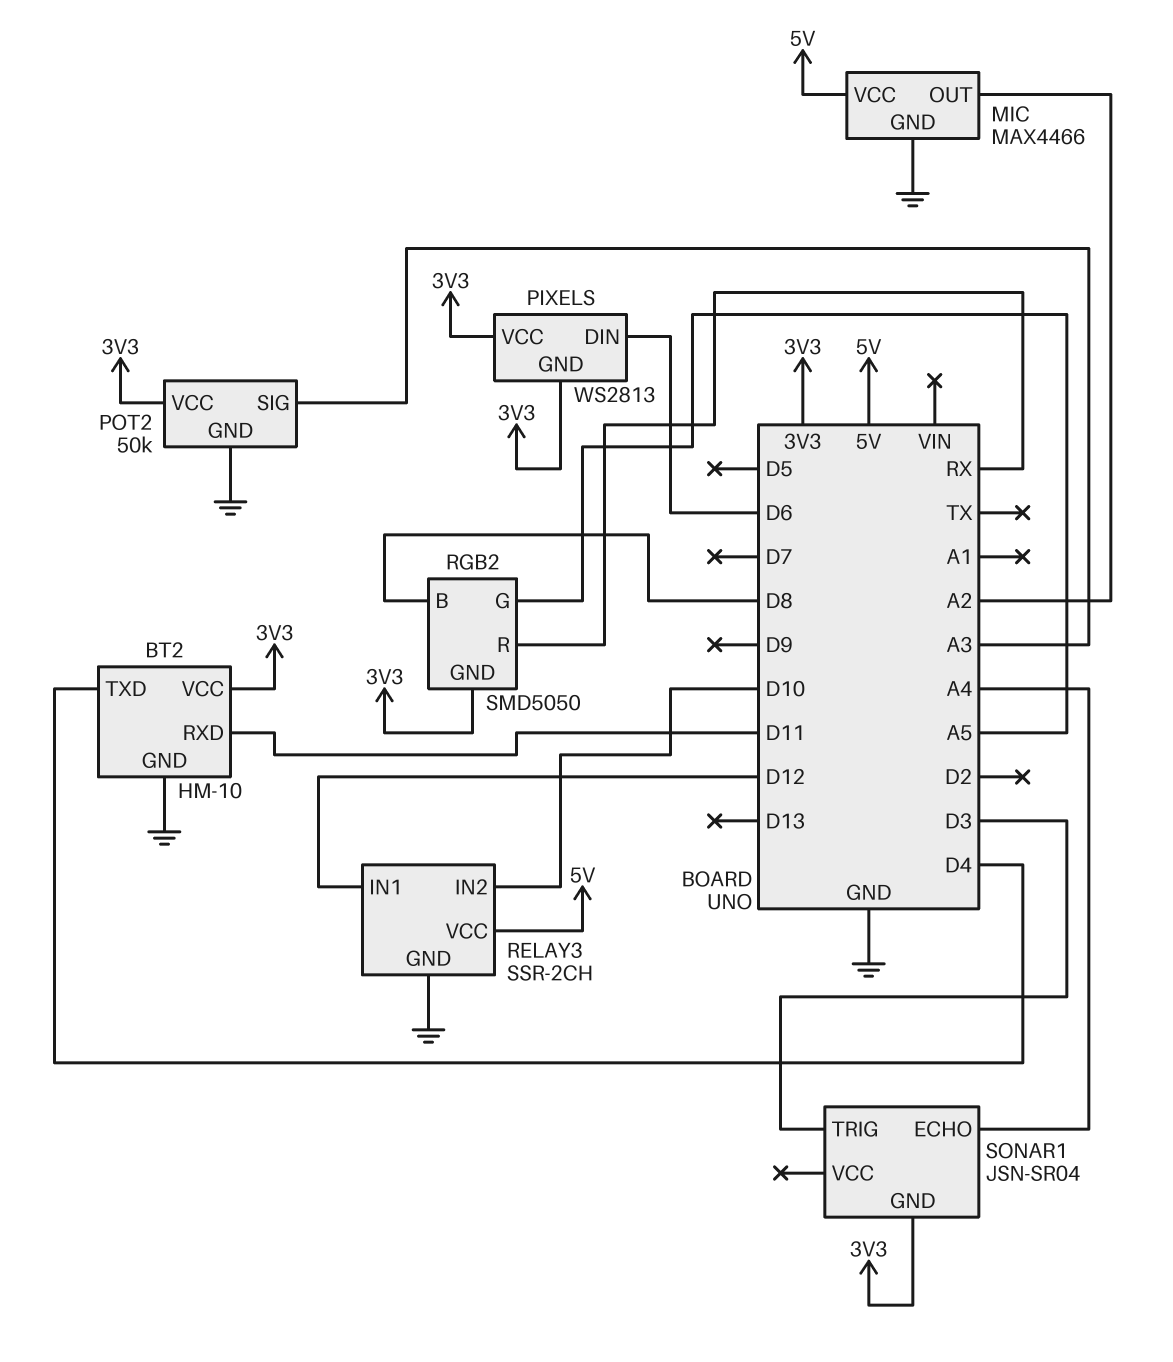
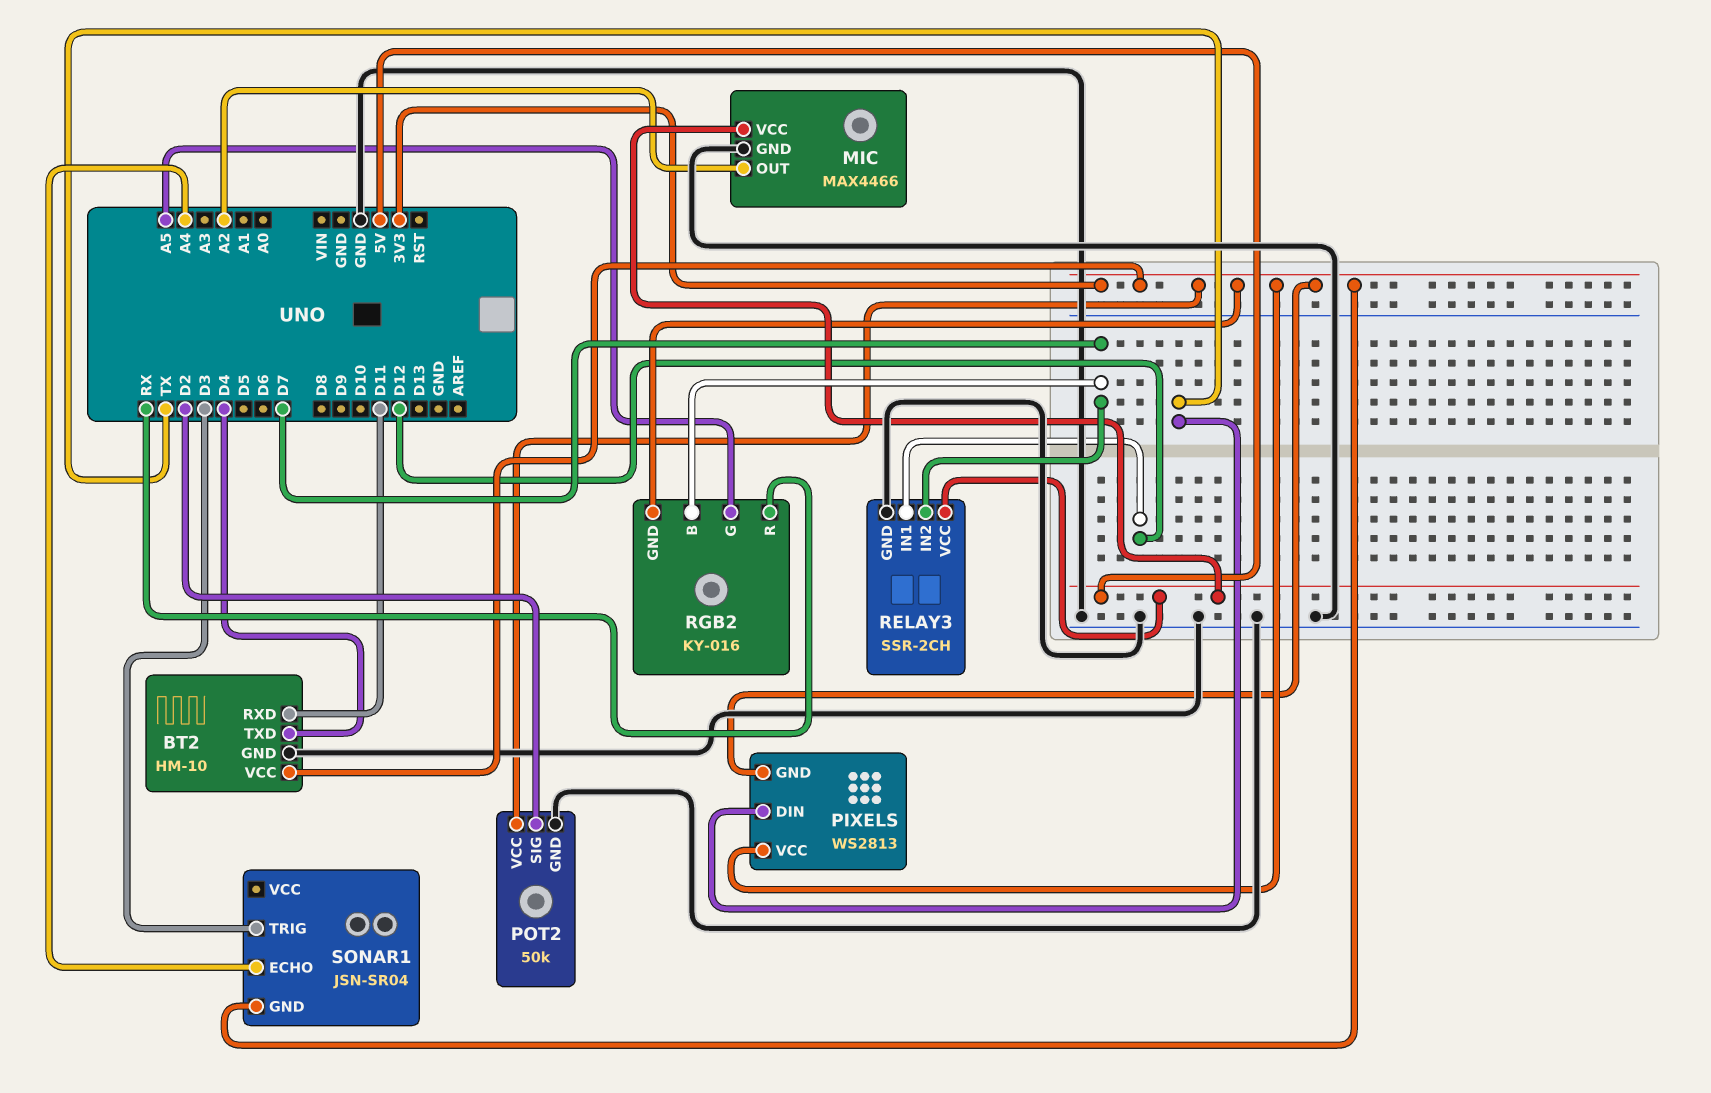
PIXELS pin DIN: D6 -> TX
POT2 pin SIG: A3 -> D2
RELAY3 pin IN2: D10 -> D7
RGB2: SMD5050 -> KY-016
RGB2 pin B: D8 -> D7

